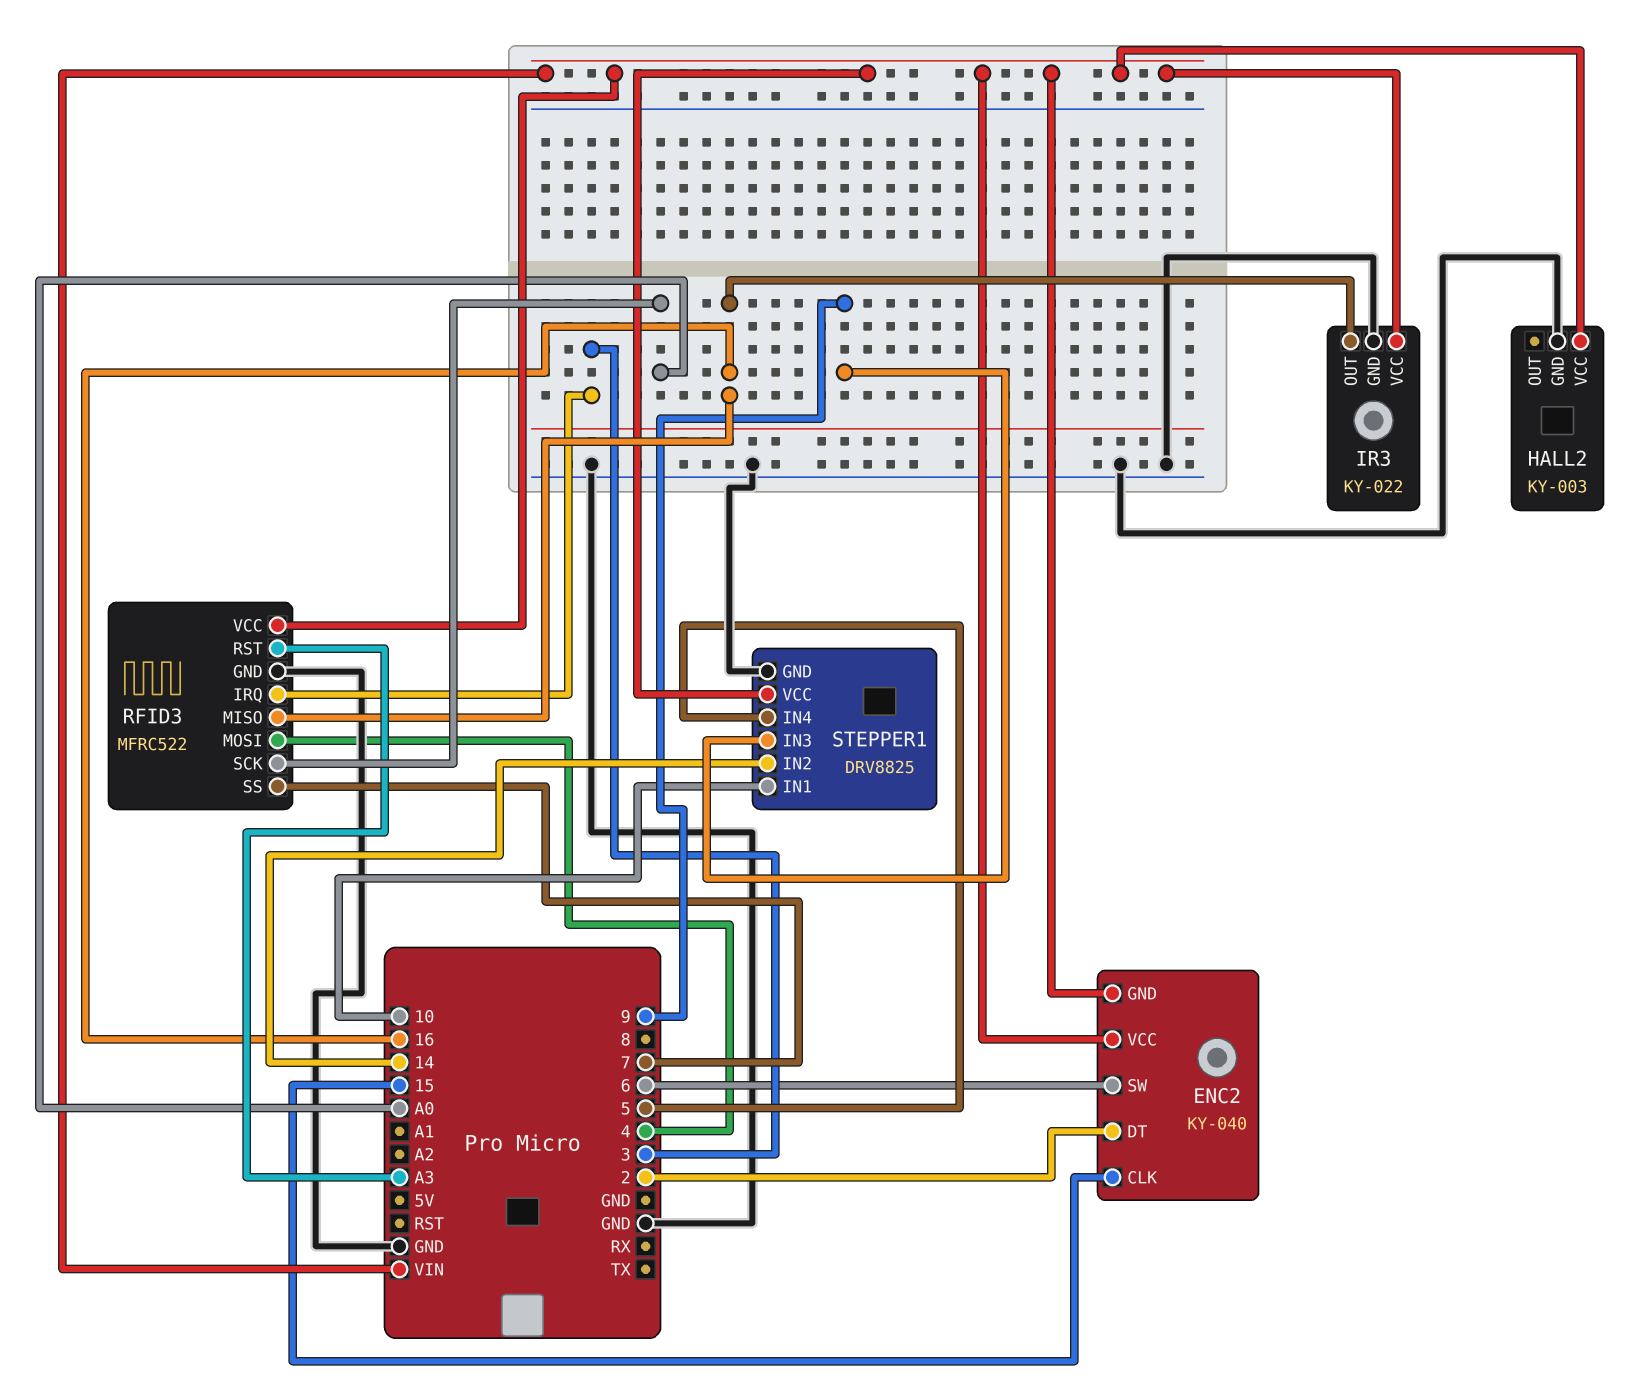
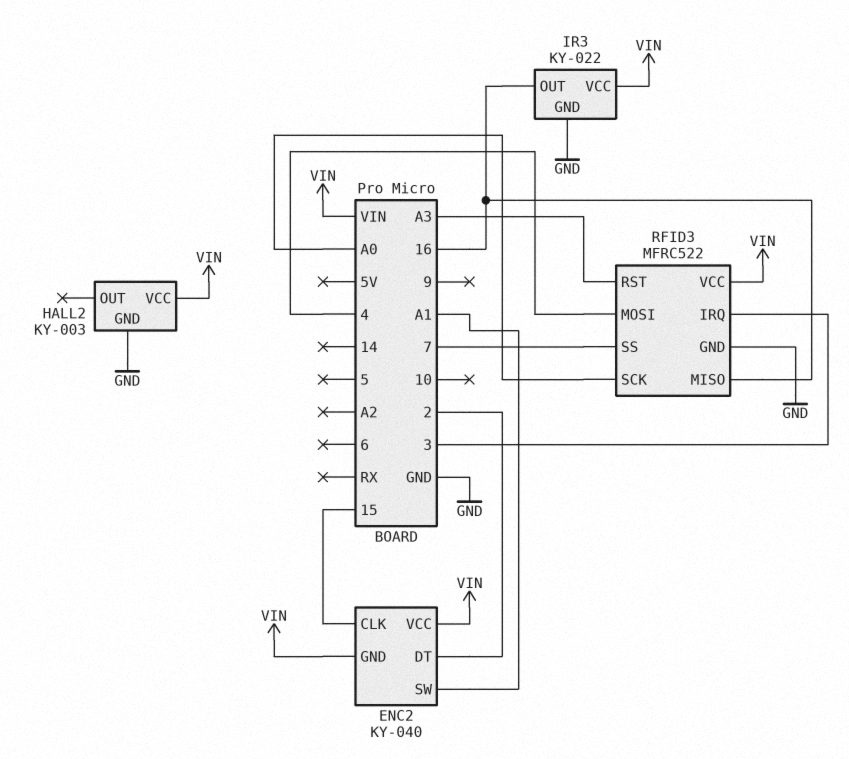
ENC2 pin SW: 6 -> A1
STEPPER1: DRV8825 -> none
STEPPER1 pin GND: GND -> none
STEPPER1 pin IN1: 10 -> none
STEPPER1 pin IN2: 14 -> none
STEPPER1 pin IN3: 9 -> none
STEPPER1 pin IN4: 5 -> none
STEPPER1 pin VCC: VIN -> none

